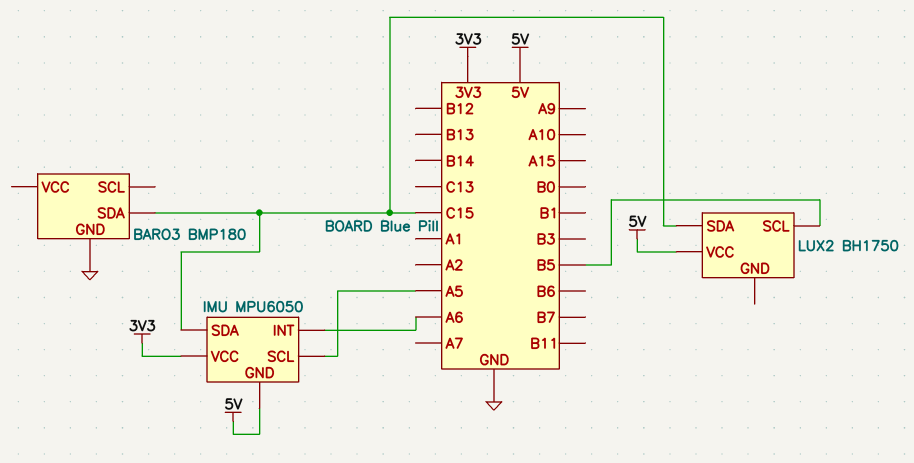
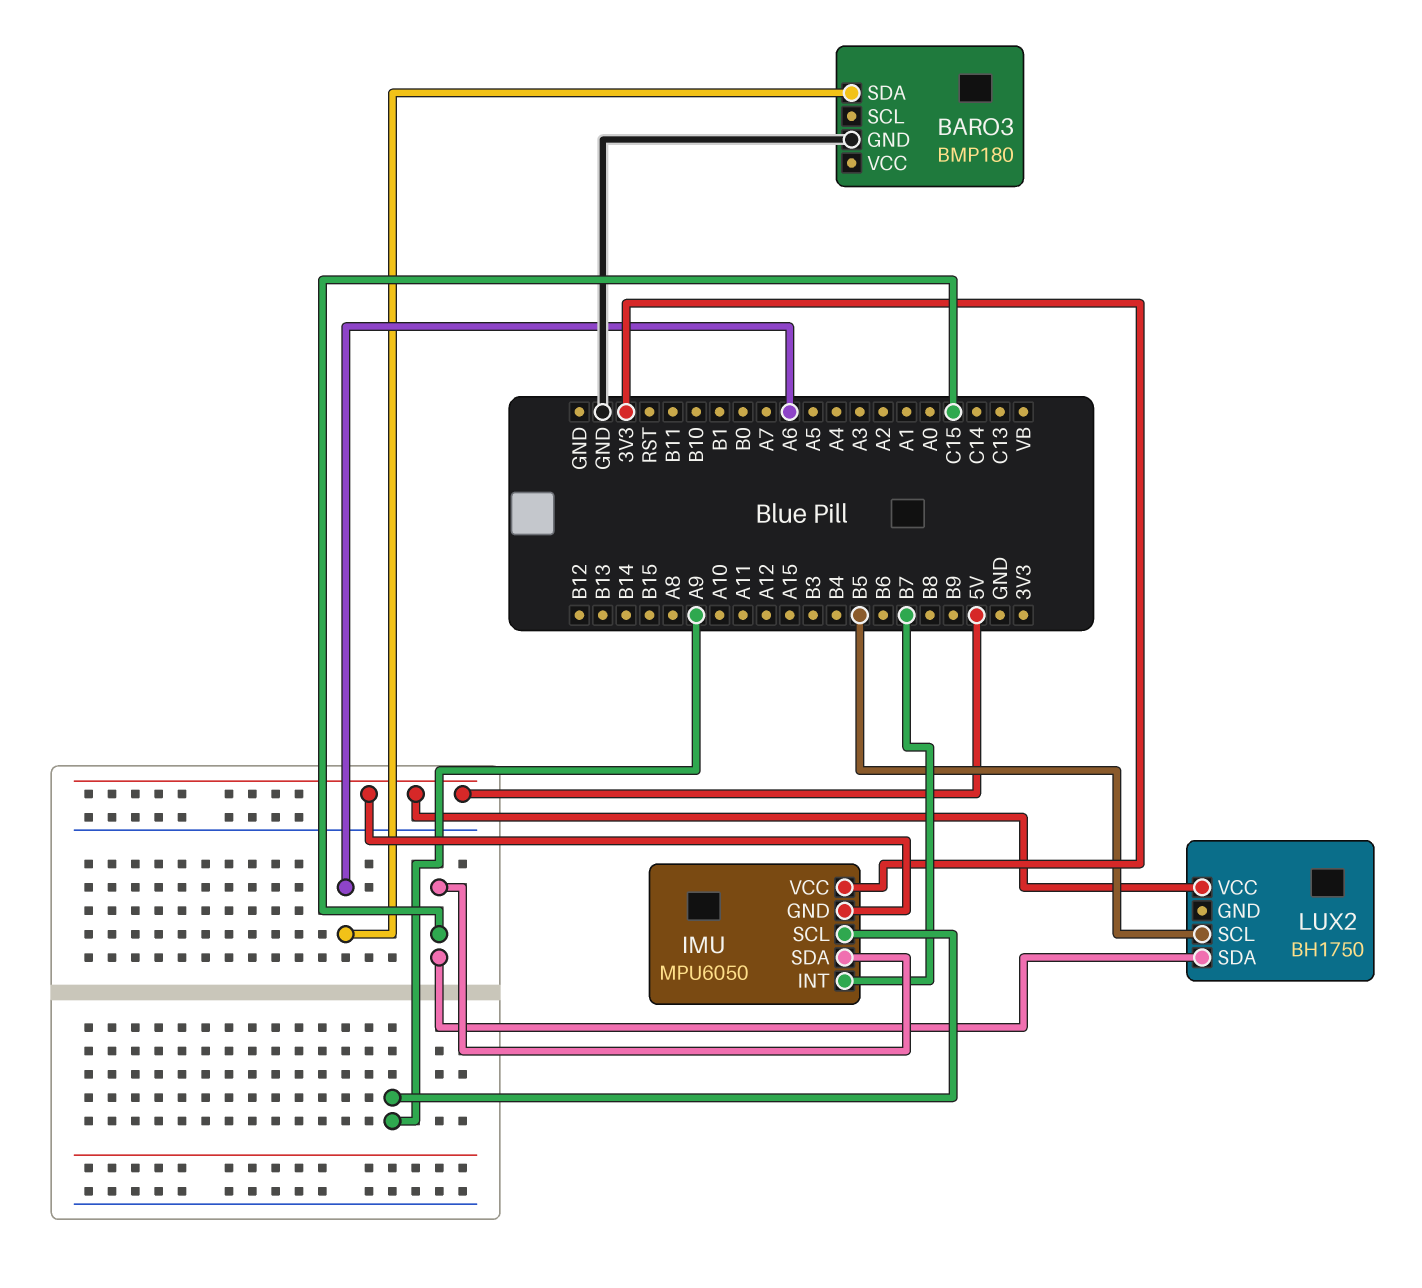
BARO3 pin SDA: C15 -> A6
IMU pin INT: A6 -> B7
IMU pin SCL: A5 -> A9

